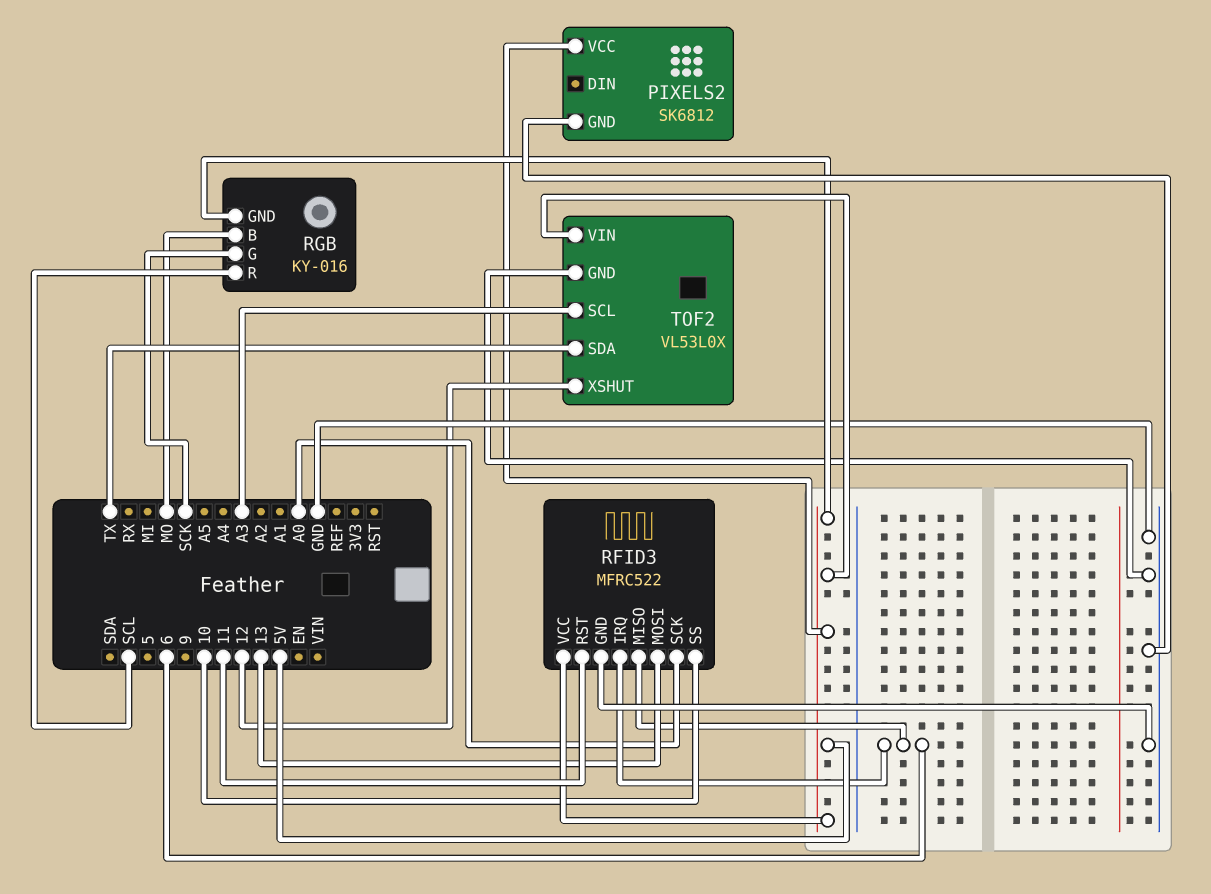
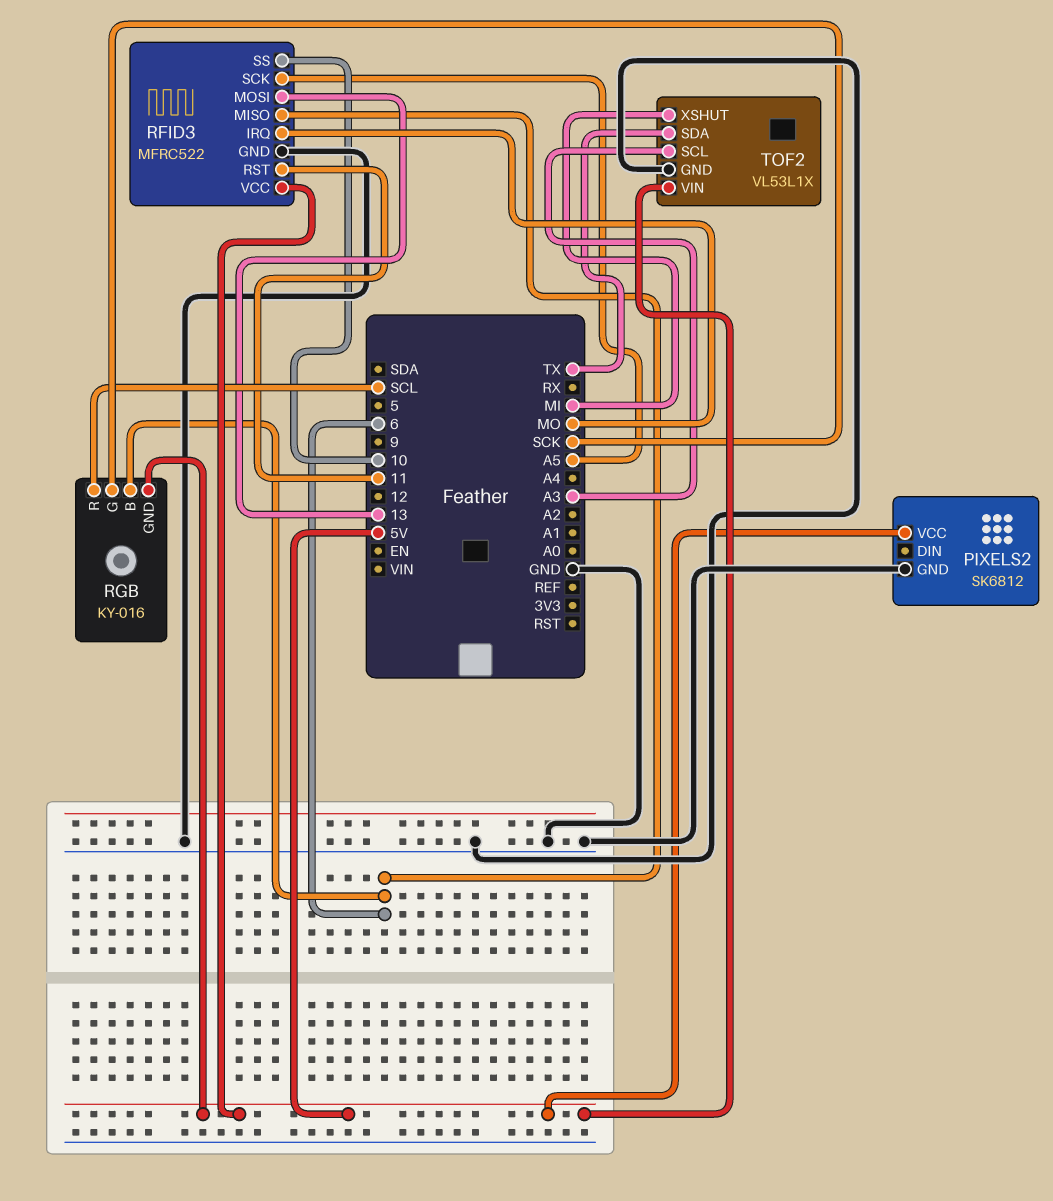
RFID3 pin IRQ: 6 -> MO
RFID3 pin SCK: A0 -> A5
RGB pin B: MO -> 6
TOF2: VL53L0X -> VL53L1X
TOF2 pin XSHUT: 12 -> MI

